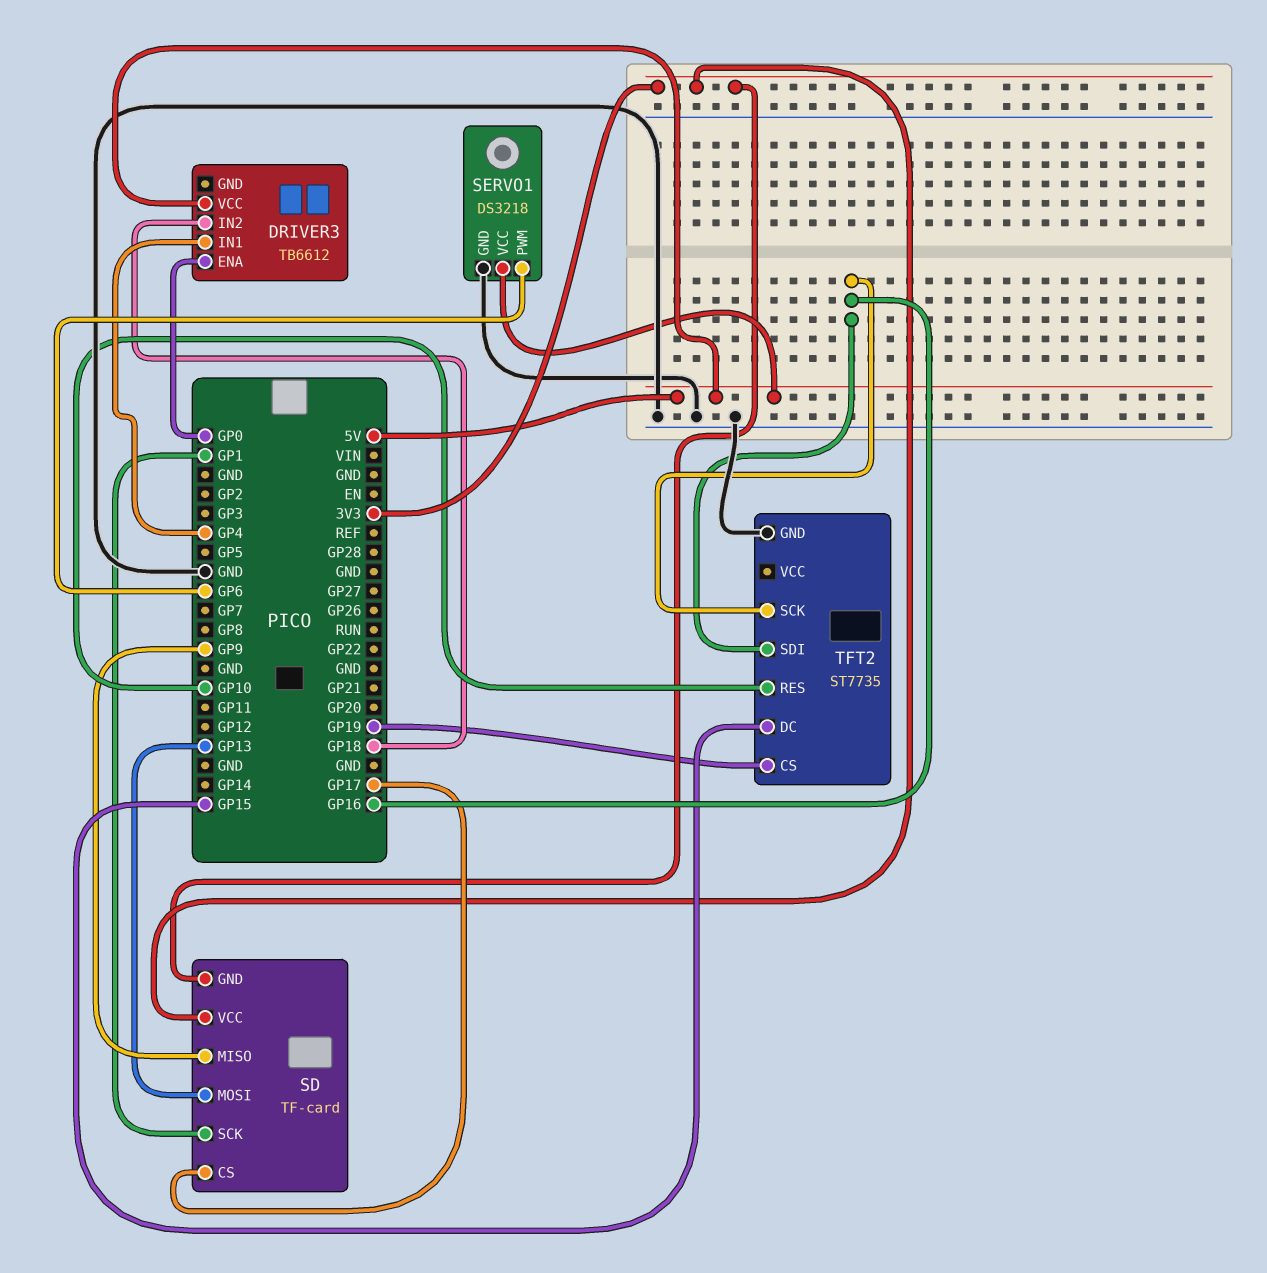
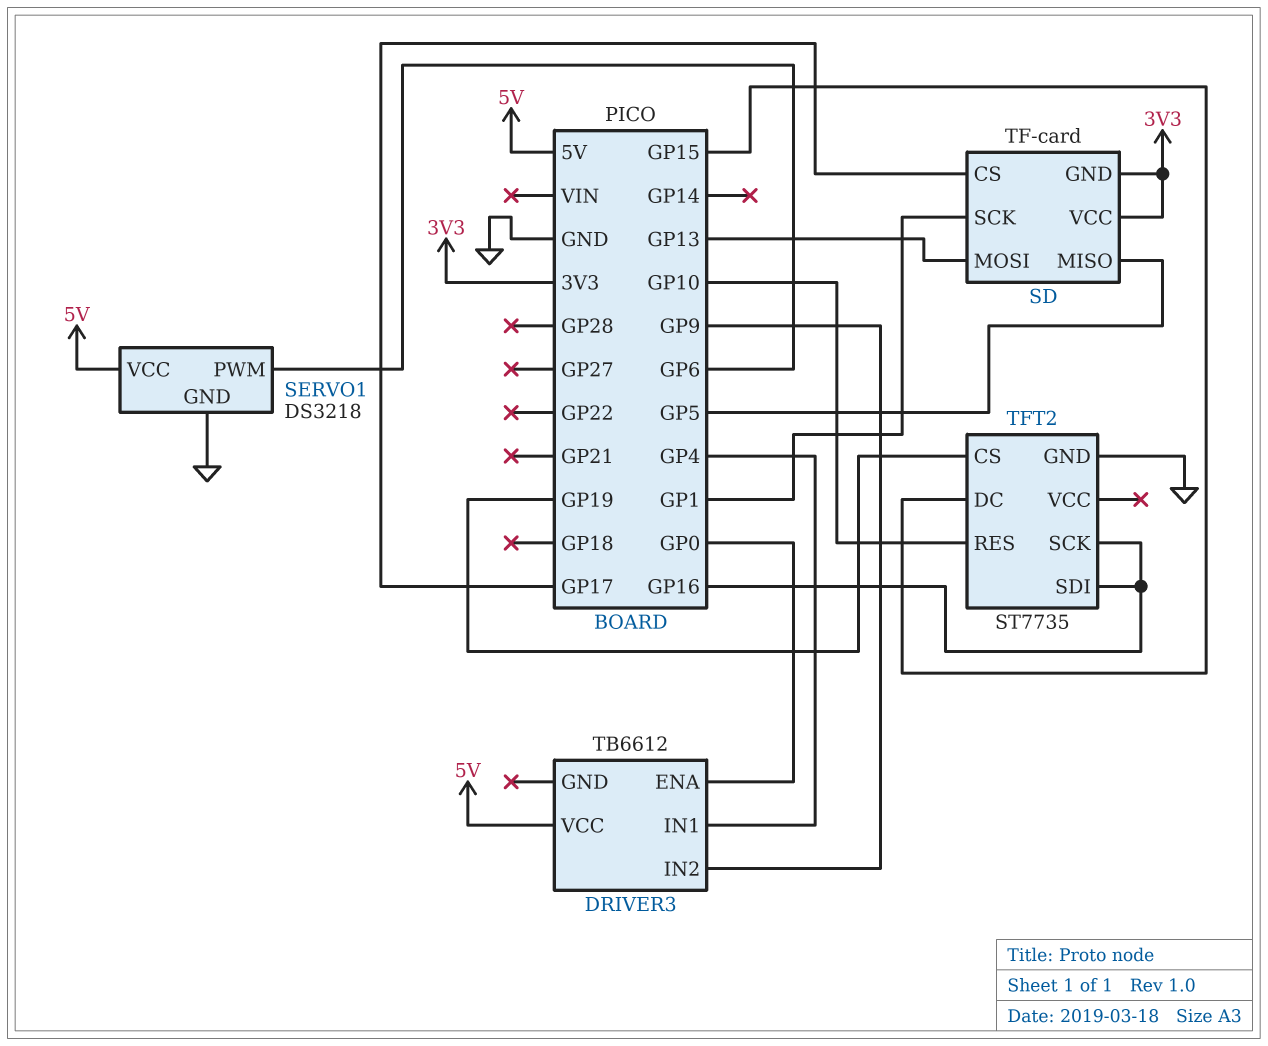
DRIVER3 pin IN2: GP18 -> GP9
SD pin MISO: GP9 -> GP5

